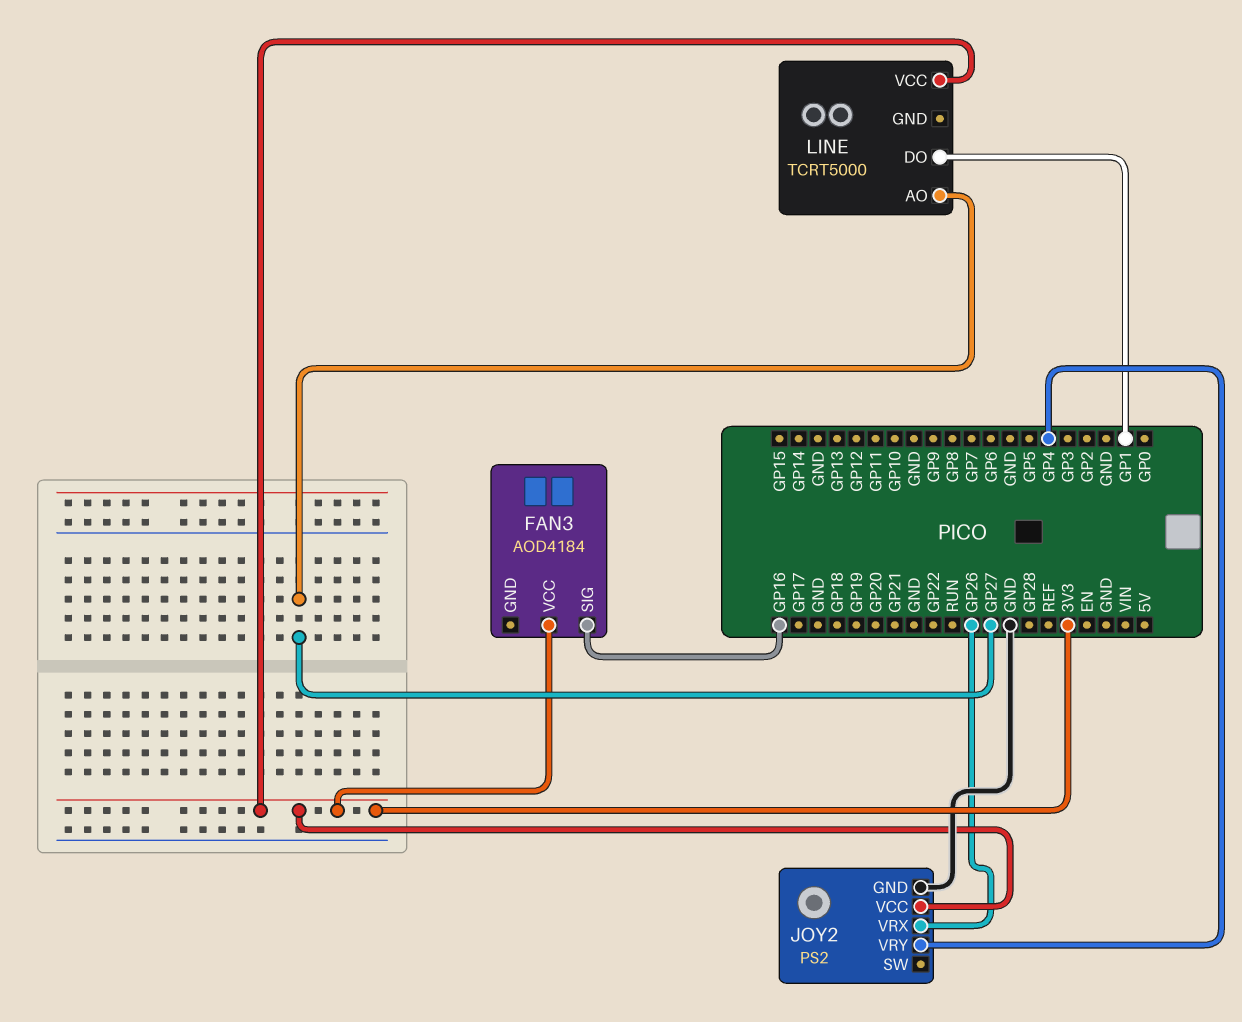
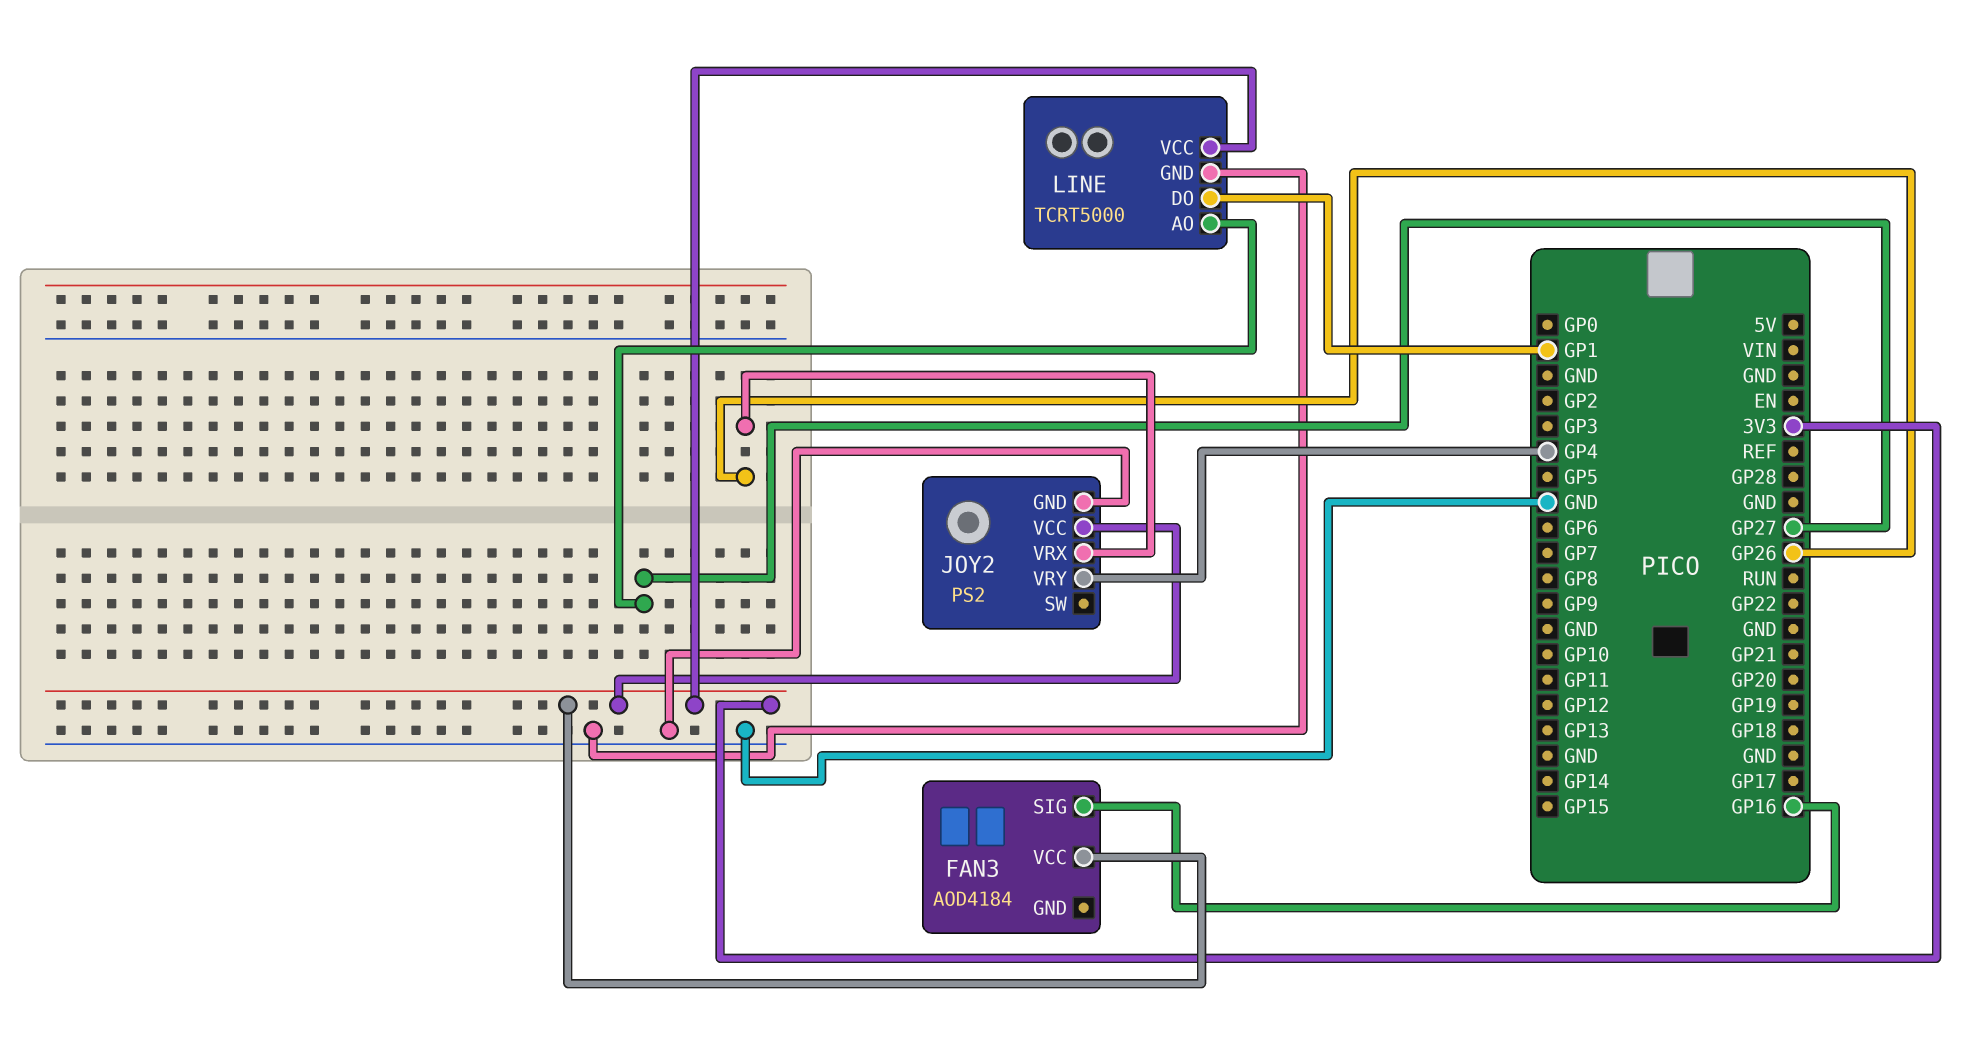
LINE pin GND: none -> GND

